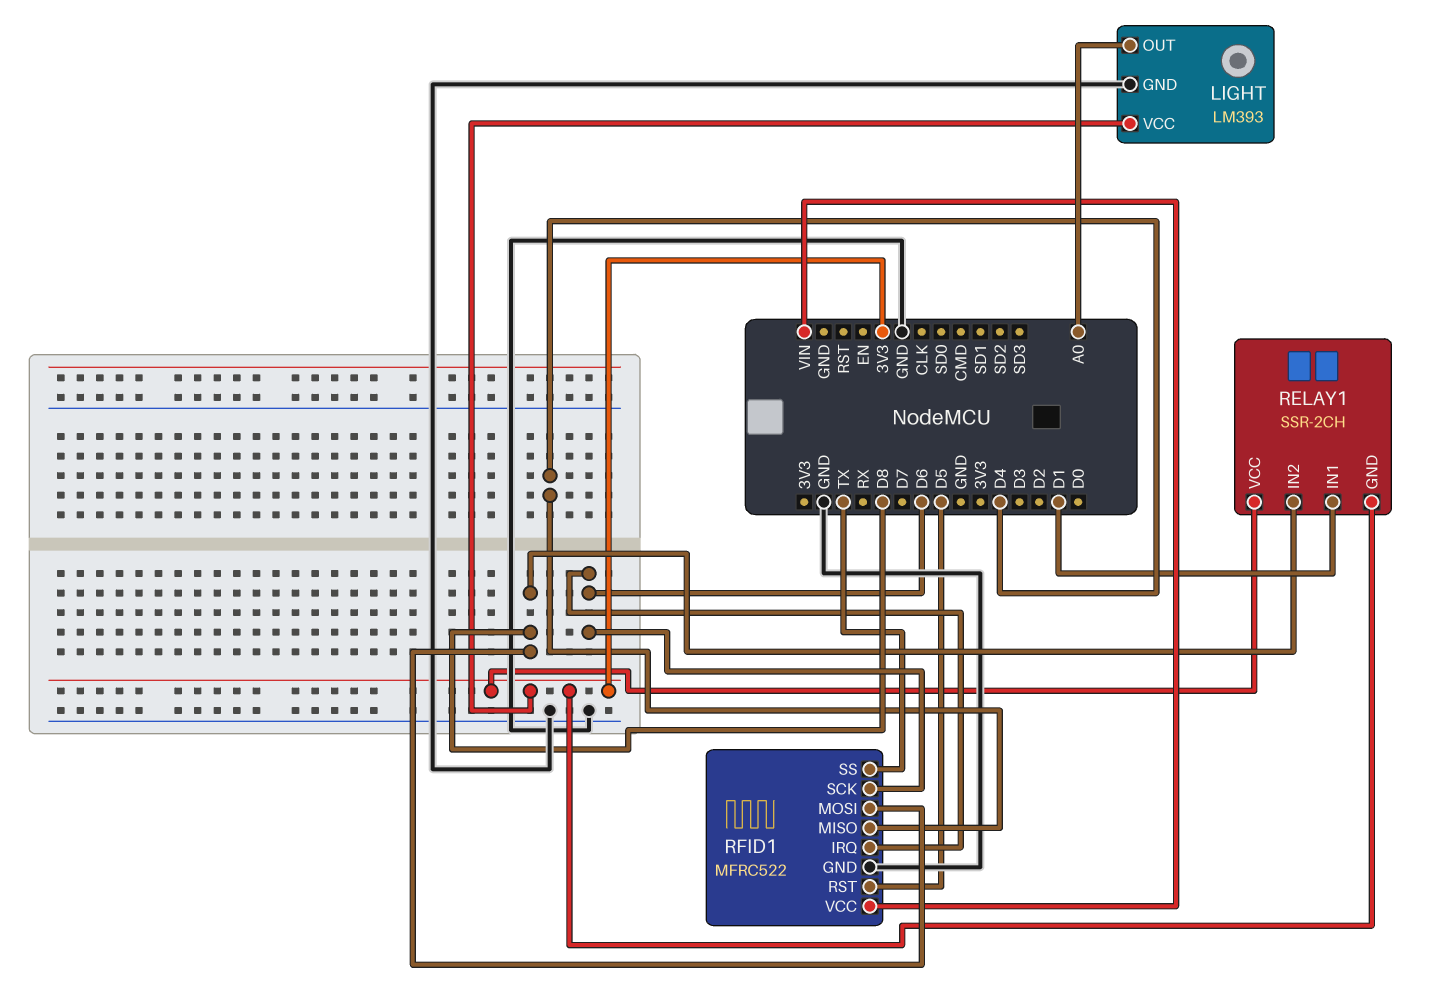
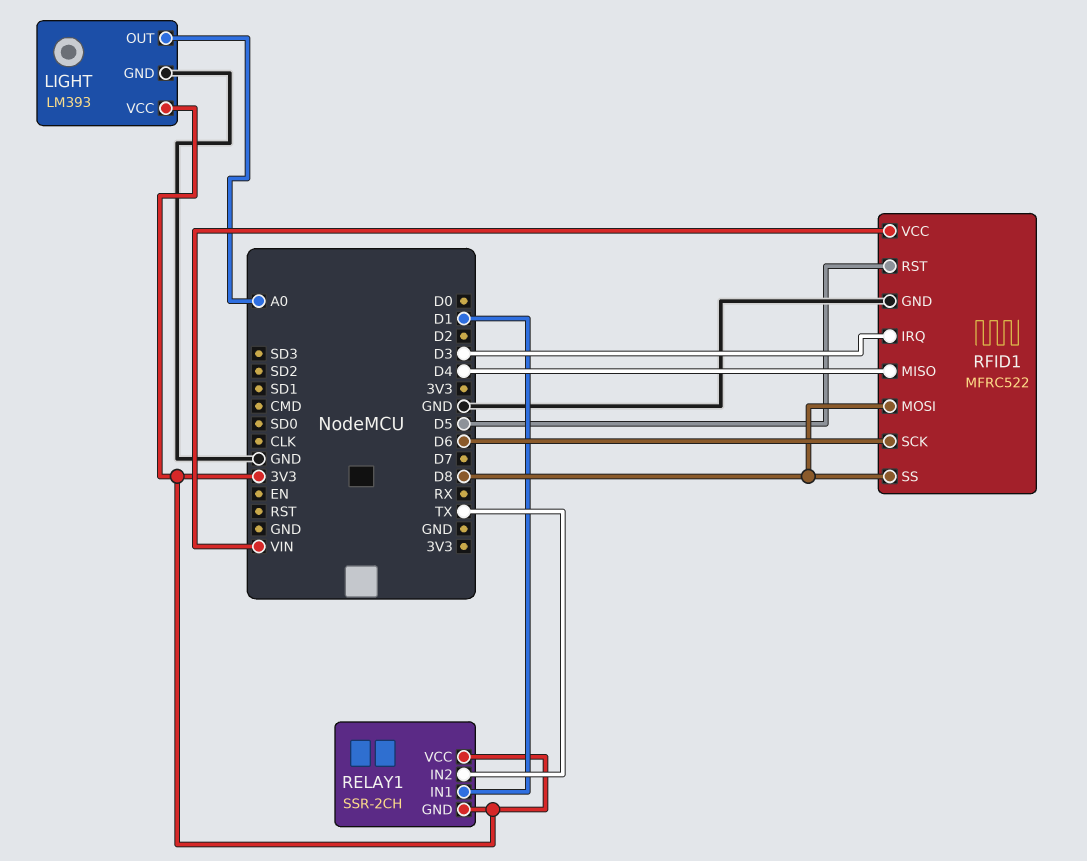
RELAY1 pin IN2: D8 -> TX
RFID1 pin IRQ: D6 -> D3
RFID1 pin SS: TX -> D8

